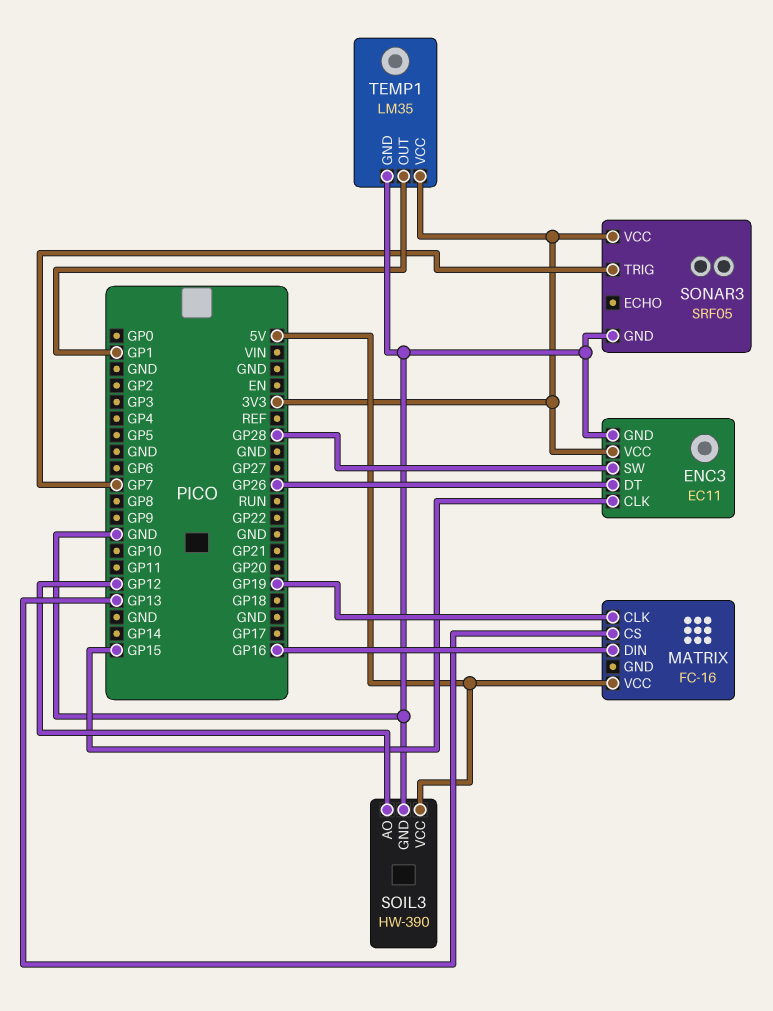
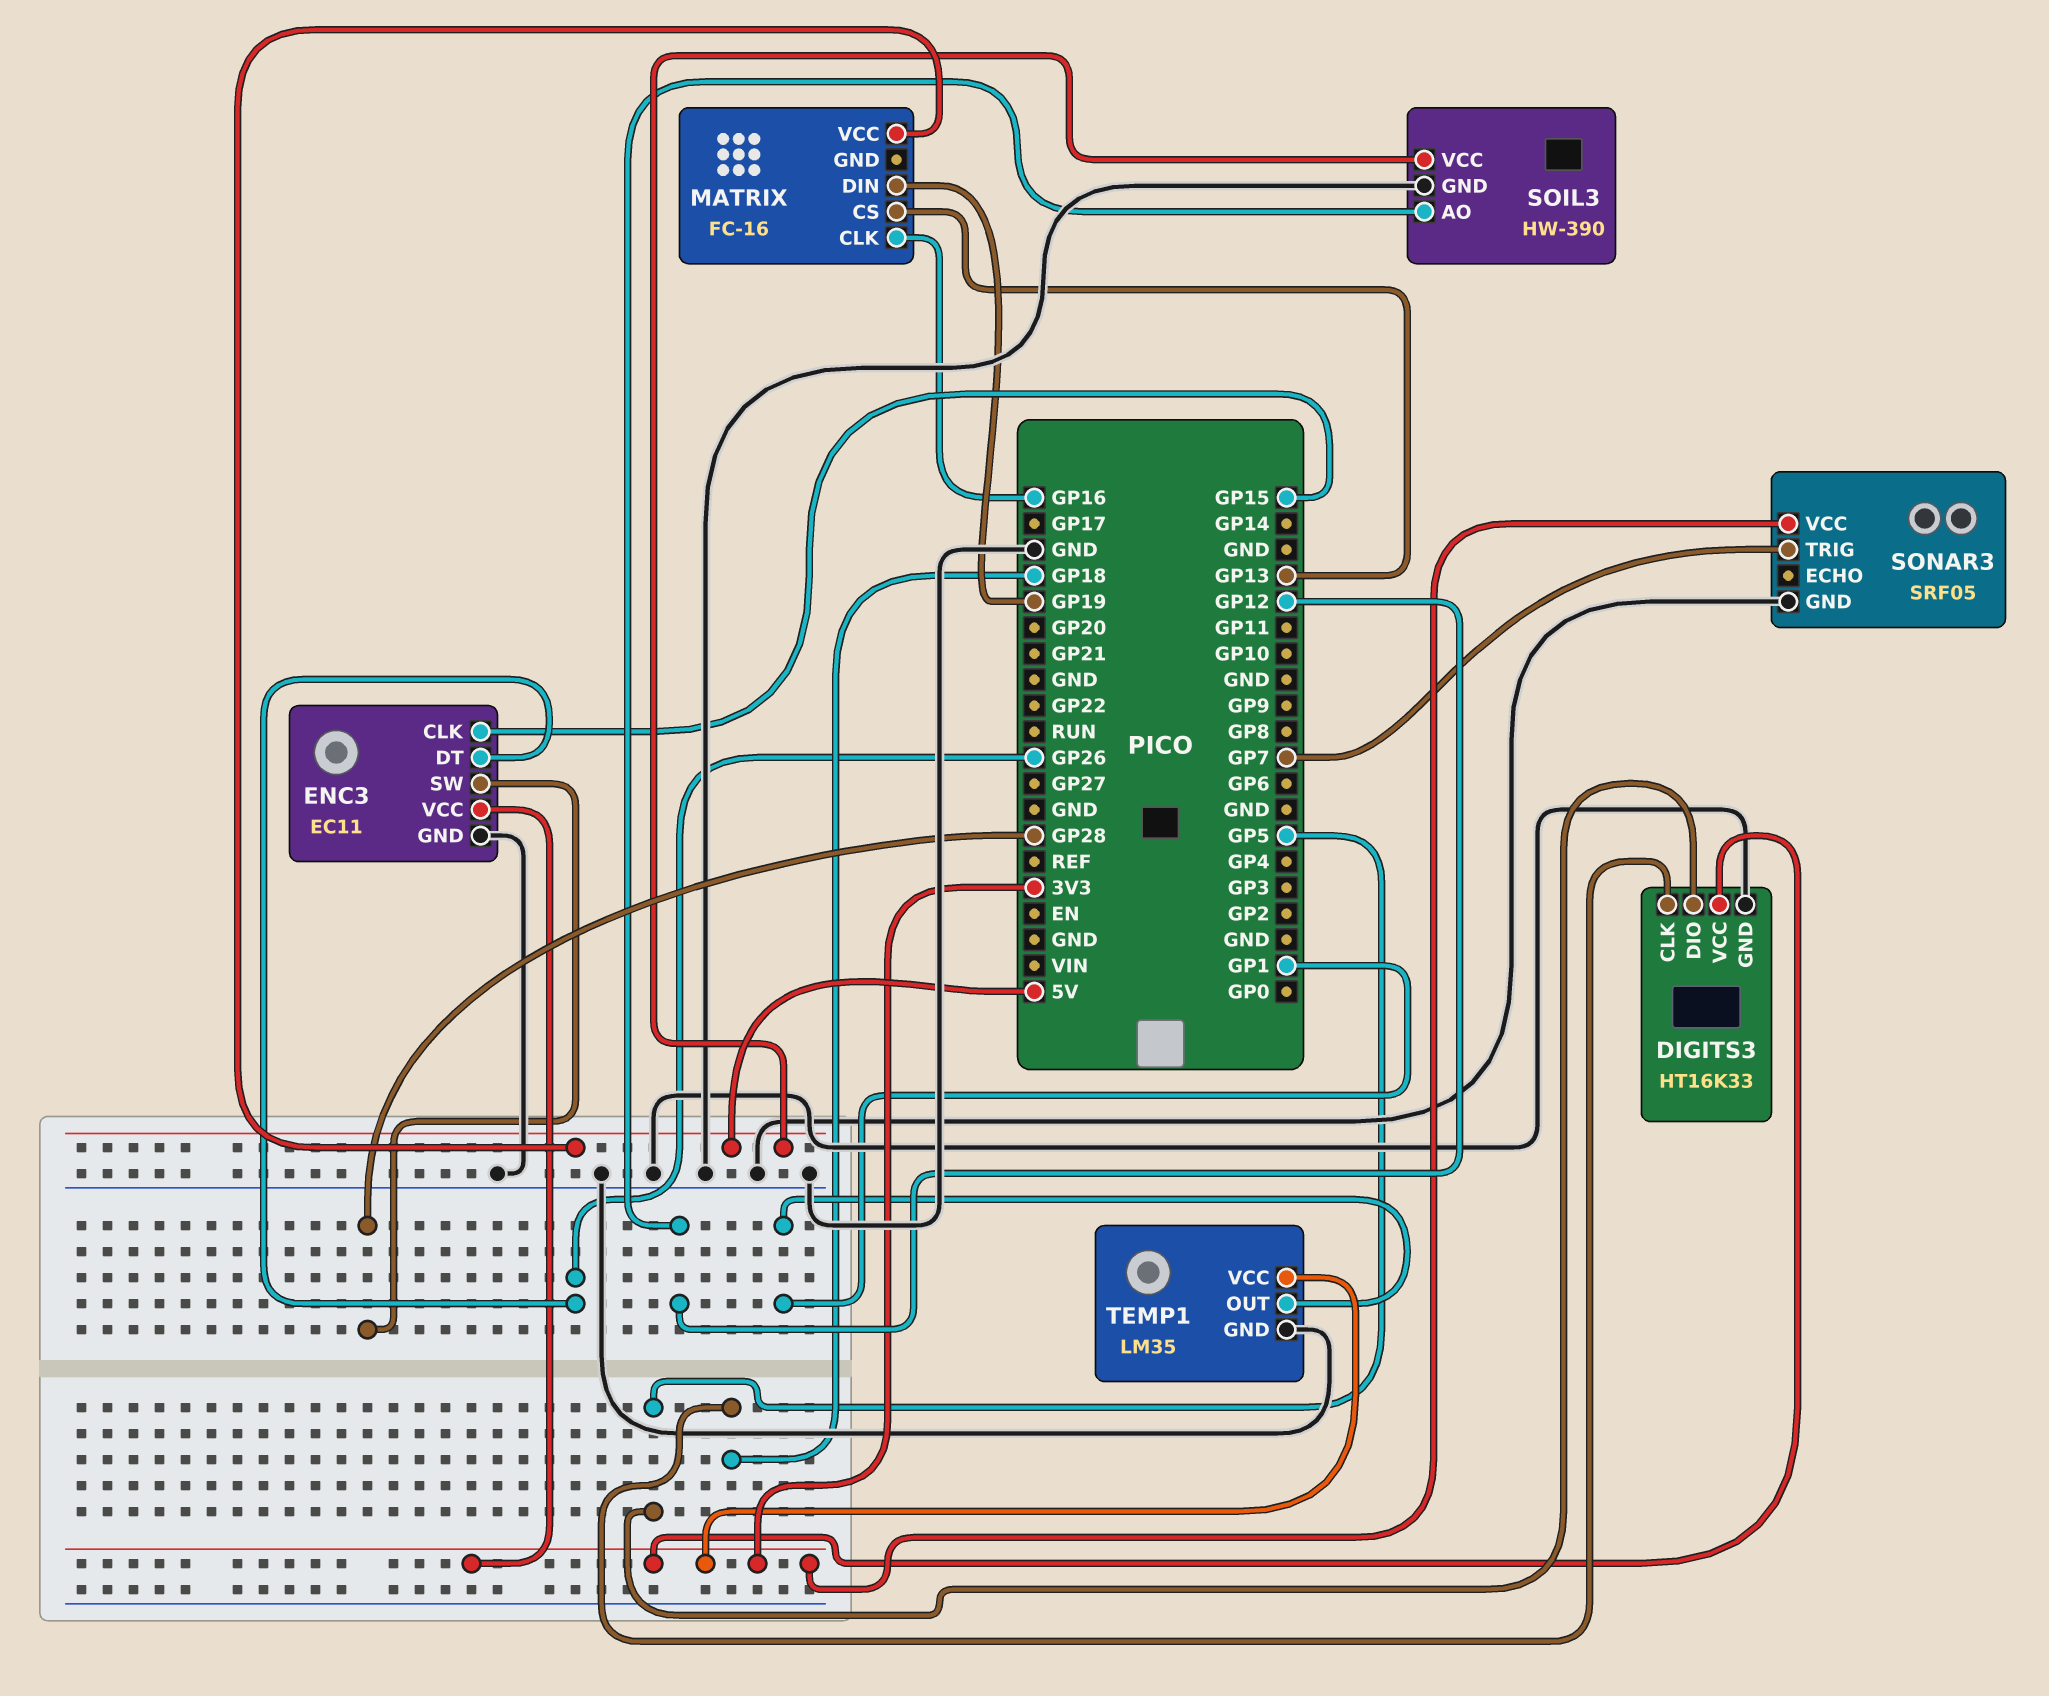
DIGITS3: none -> HT16K33
DIGITS3 pin CLK: none -> GP18
DIGITS3 pin DIO: none -> GP5
DIGITS3 pin GND: none -> GND
DIGITS3 pin VCC: none -> 3V3
MATRIX pin CLK: GP19 -> GP16
MATRIX pin DIN: GP16 -> GP19

